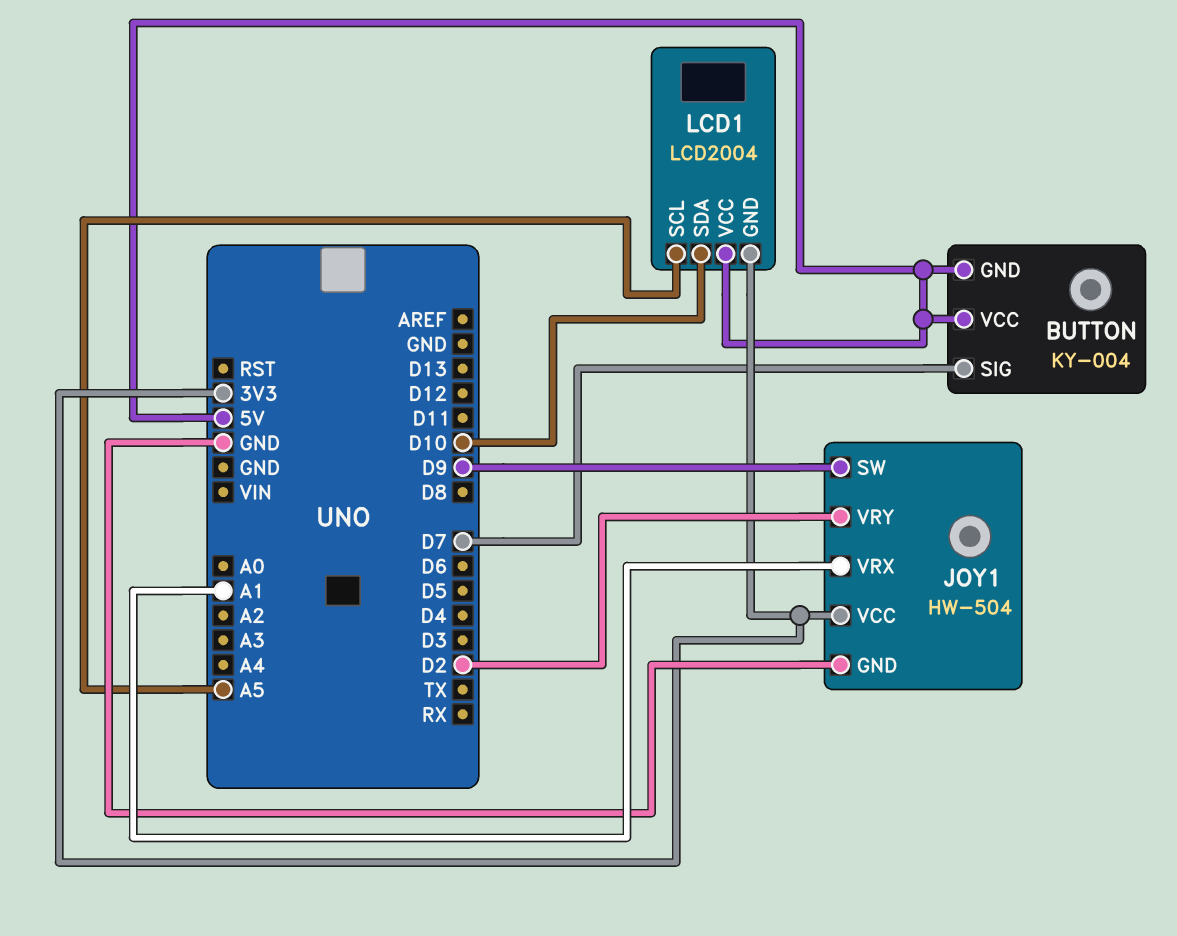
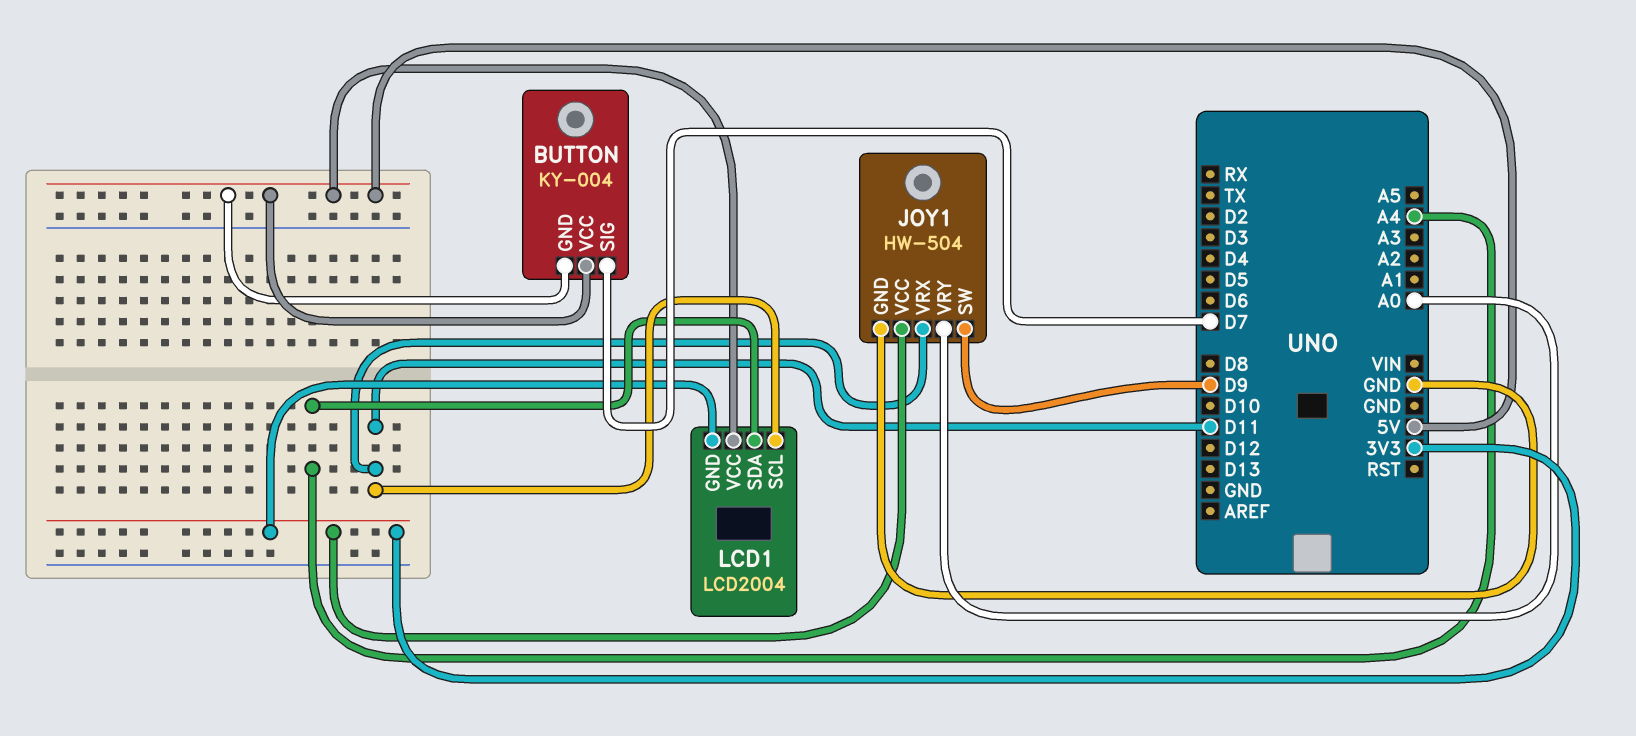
JOY1 pin VRX: A1 -> D11
JOY1 pin VRY: D2 -> A0
LCD1 pin SCL: A5 -> D11
LCD1 pin SDA: D10 -> A4

